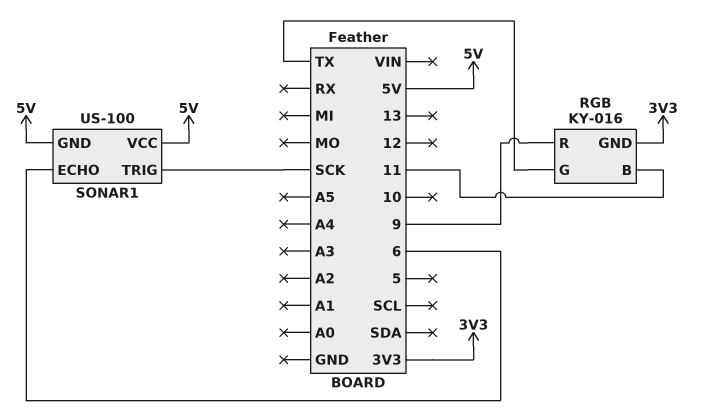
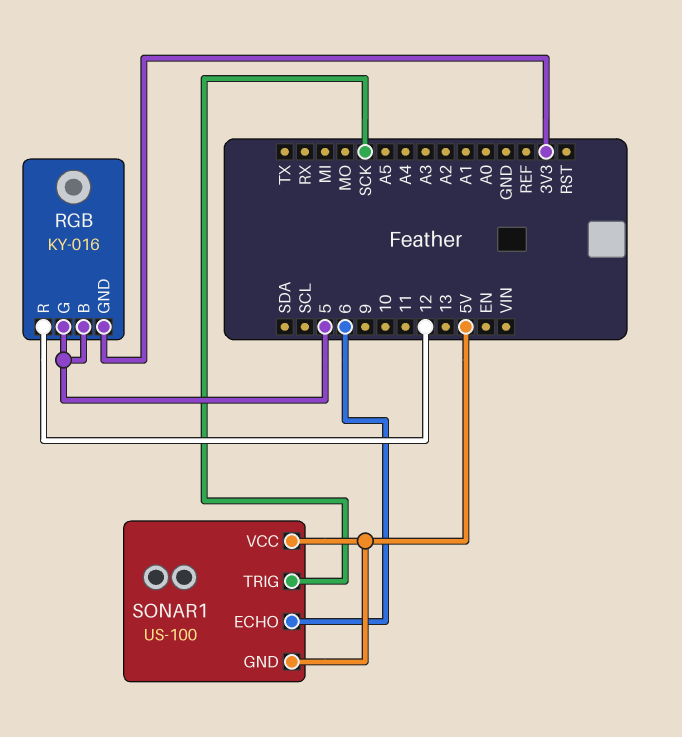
RGB pin B: 11 -> 5
RGB pin G: TX -> 5
RGB pin R: 9 -> 12

